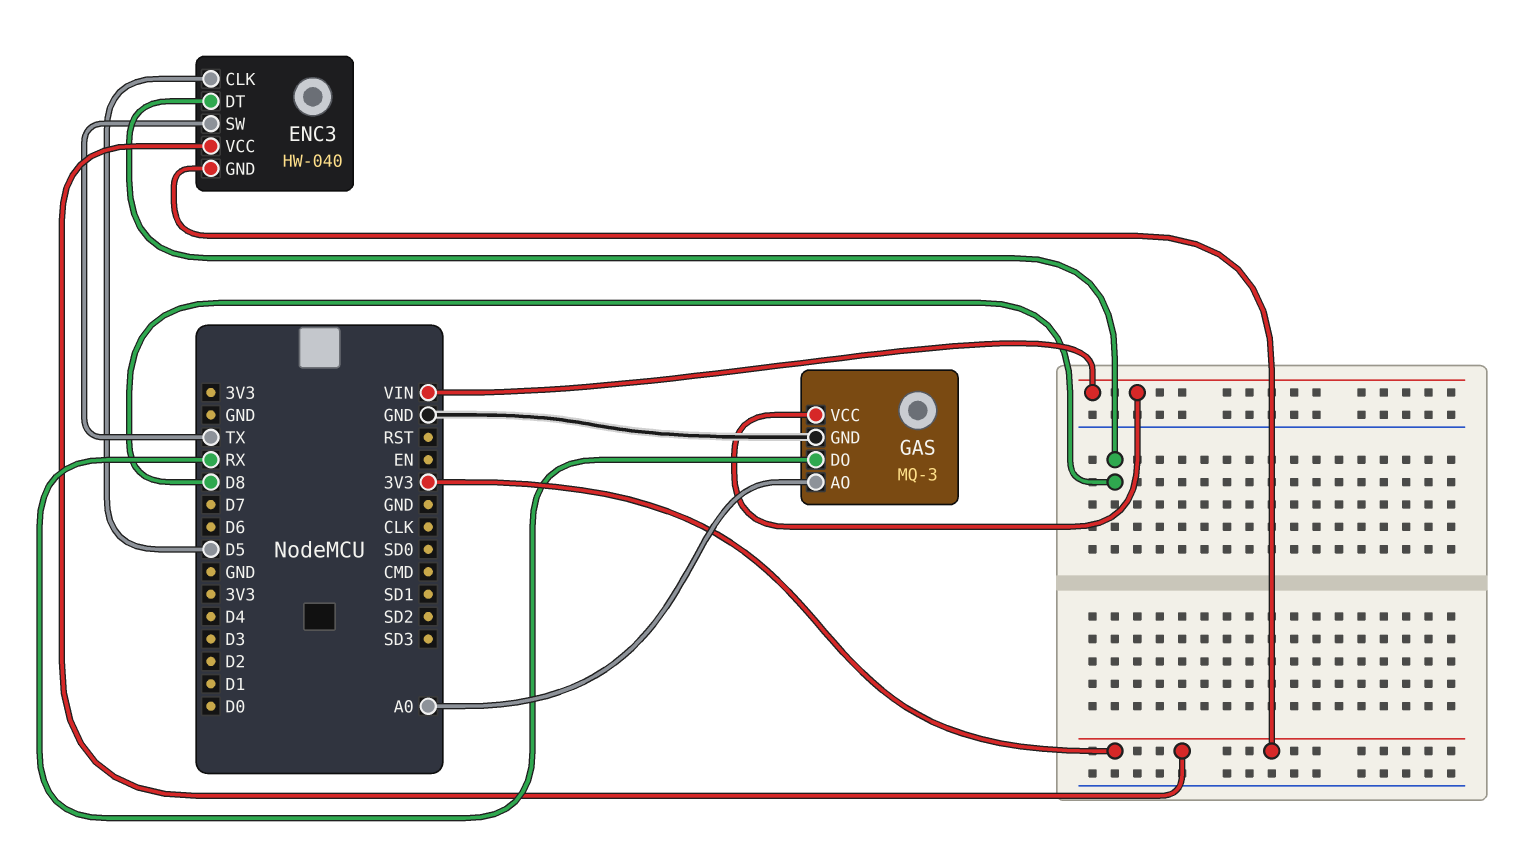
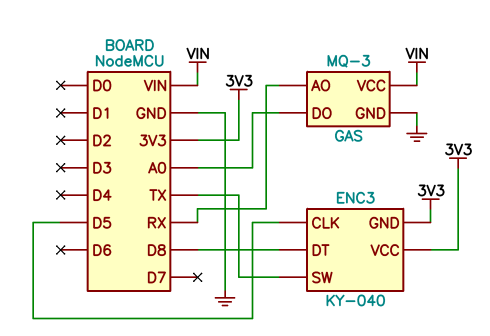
ENC3: HW-040 -> KY-040
GAS pin AO: A0 -> RX
GAS pin DO: RX -> A0

